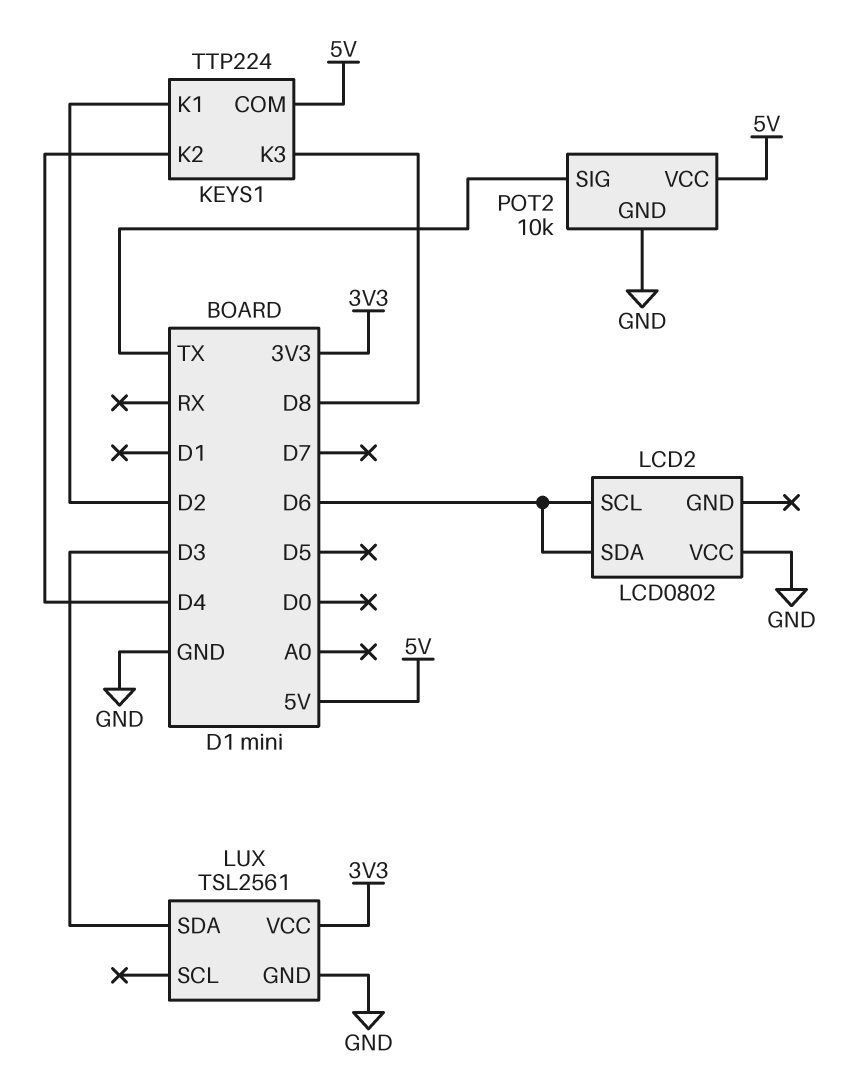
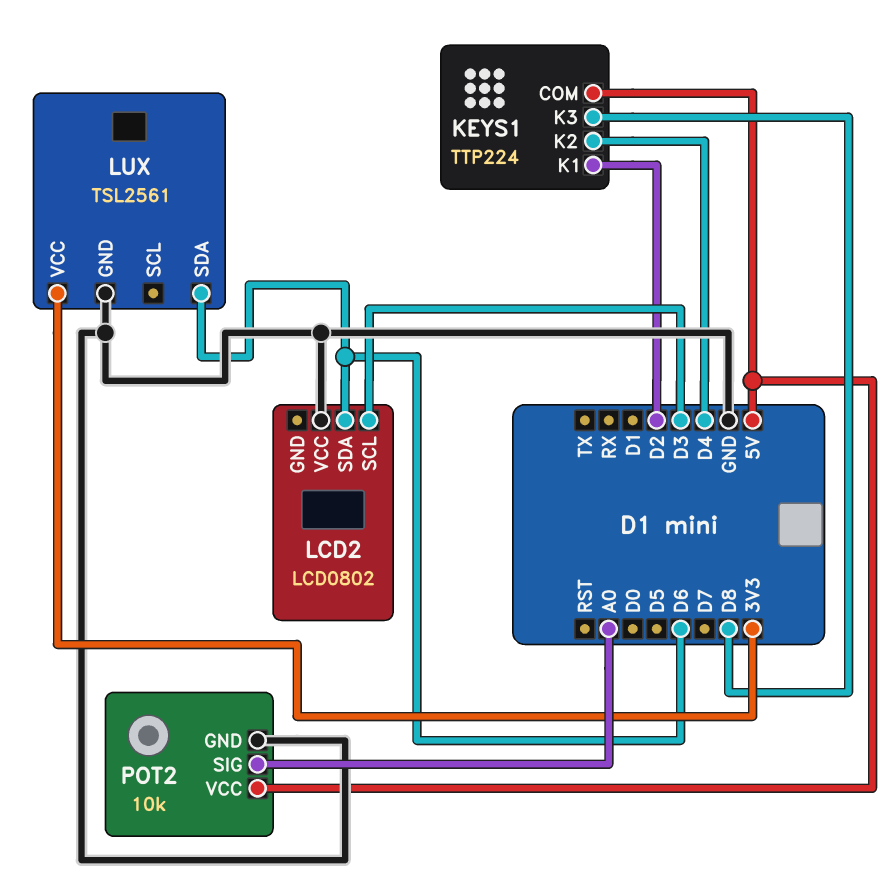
LCD2 pin SCL: D6 -> D3
LUX pin SDA: D3 -> D6
POT2 pin SIG: TX -> A0

